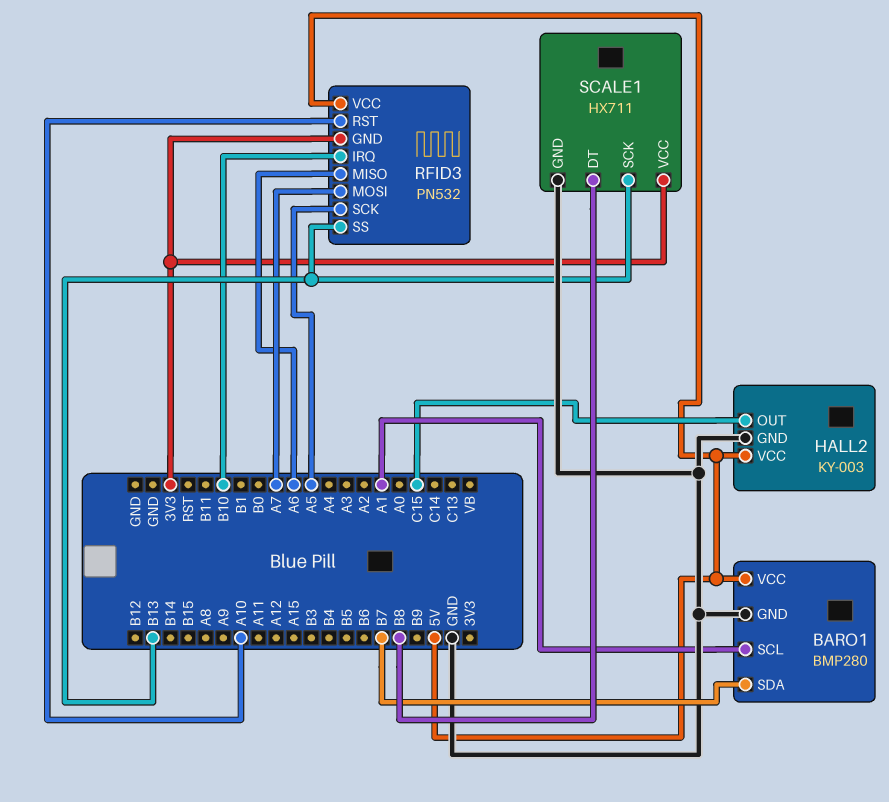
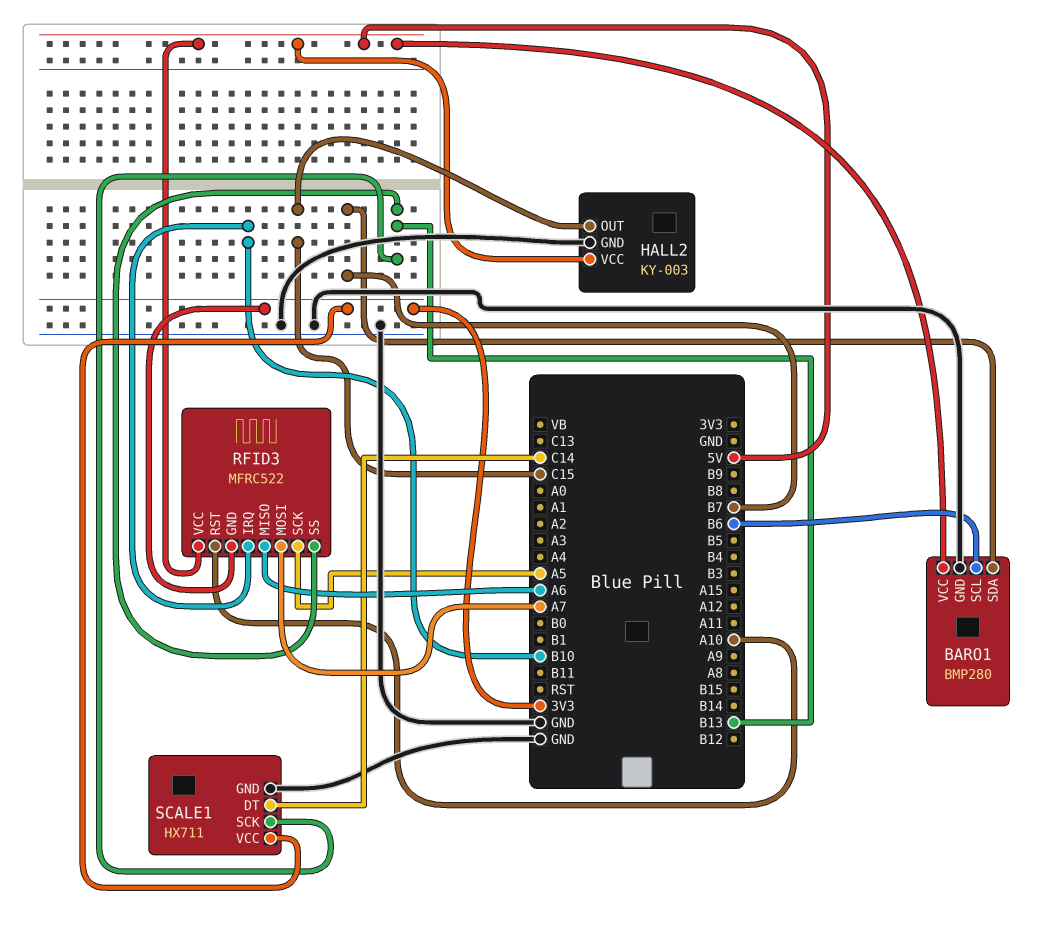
BARO1 pin SCL: A1 -> B6
RFID3: PN532 -> MFRC522
SCALE1 pin DT: B8 -> C14

